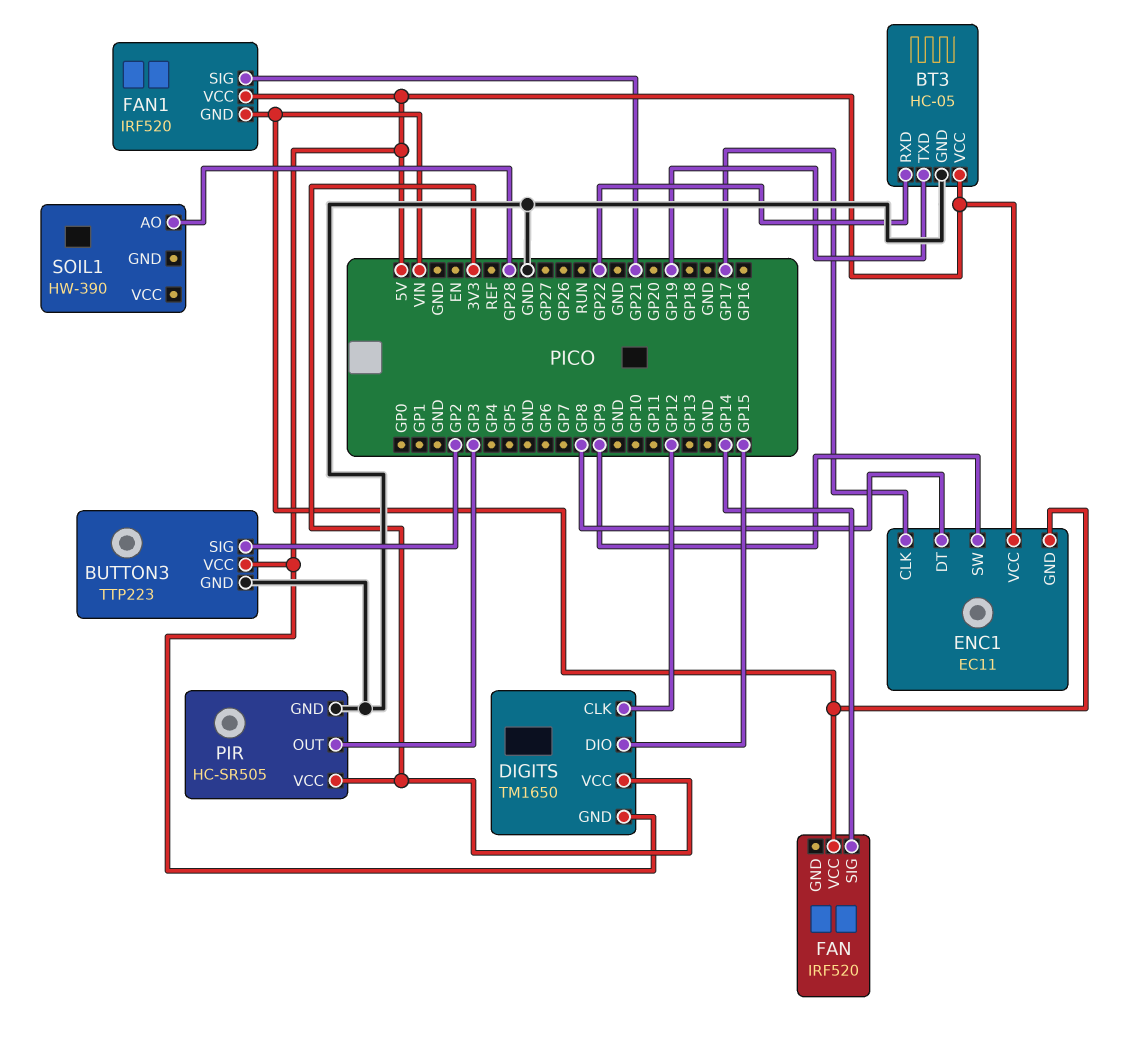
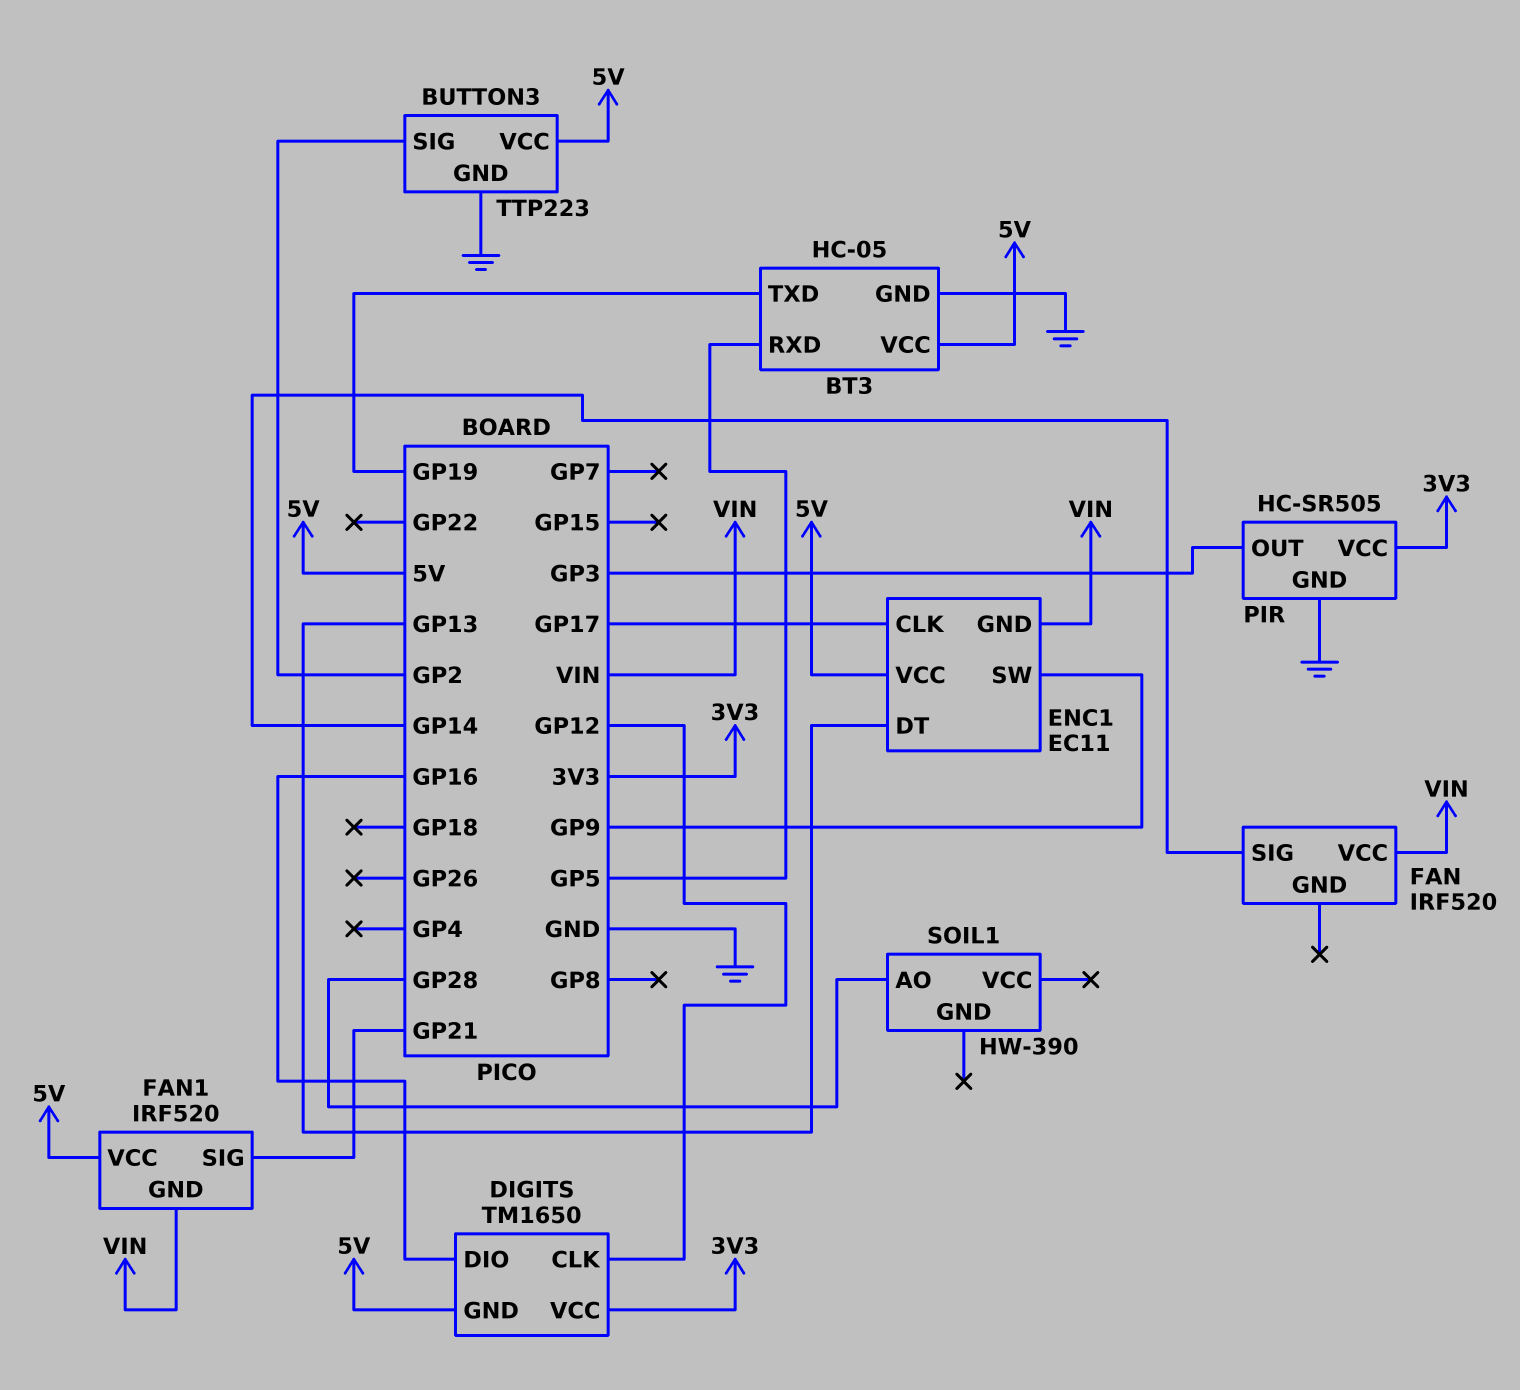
BT3 pin RXD: GP22 -> GP5
DIGITS pin DIO: GP15 -> GP16
ENC1 pin DT: GP8 -> GP13

